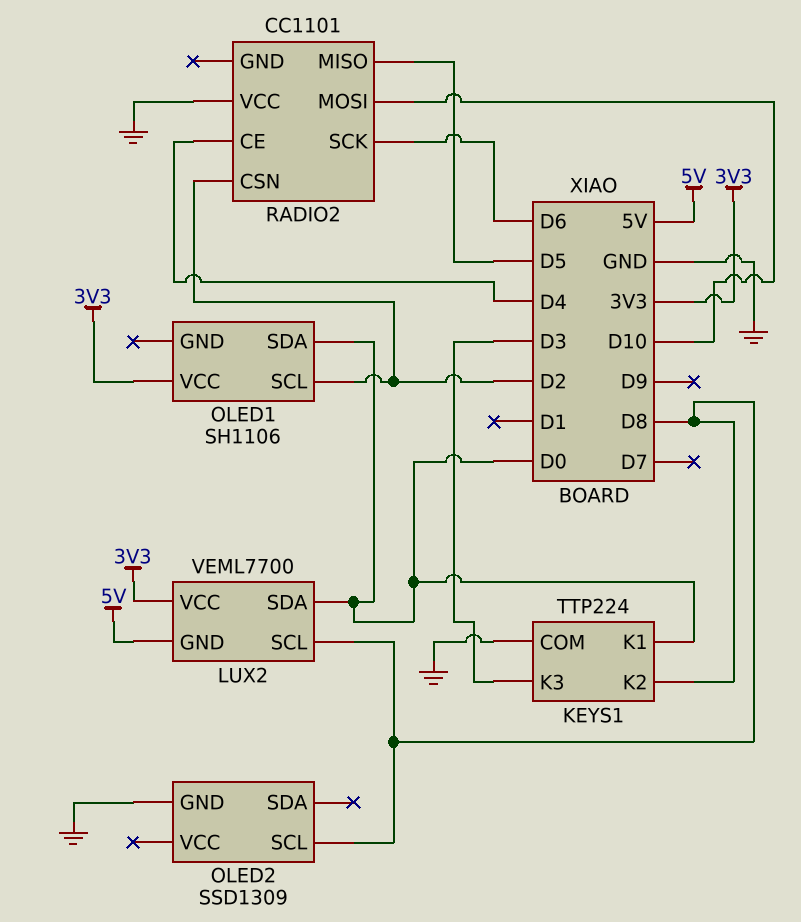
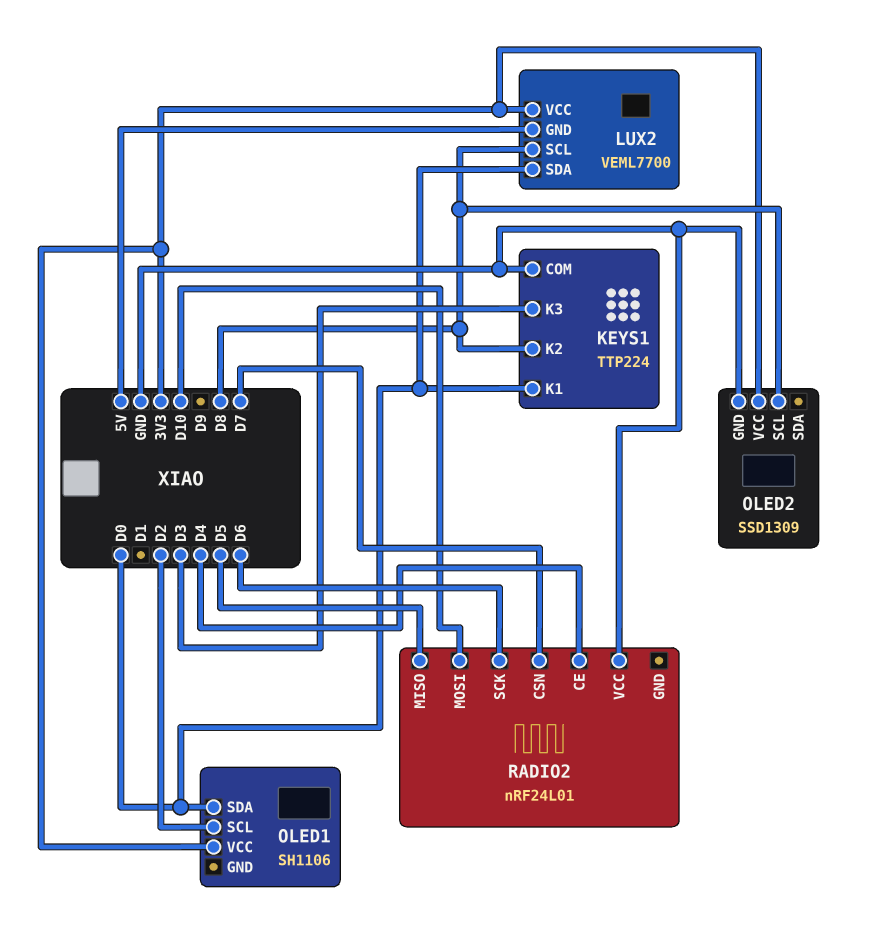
OLED2 pin VCC: none -> 3V3
RADIO2: CC1101 -> nRF24L01
RADIO2 pin CSN: D2 -> D7

